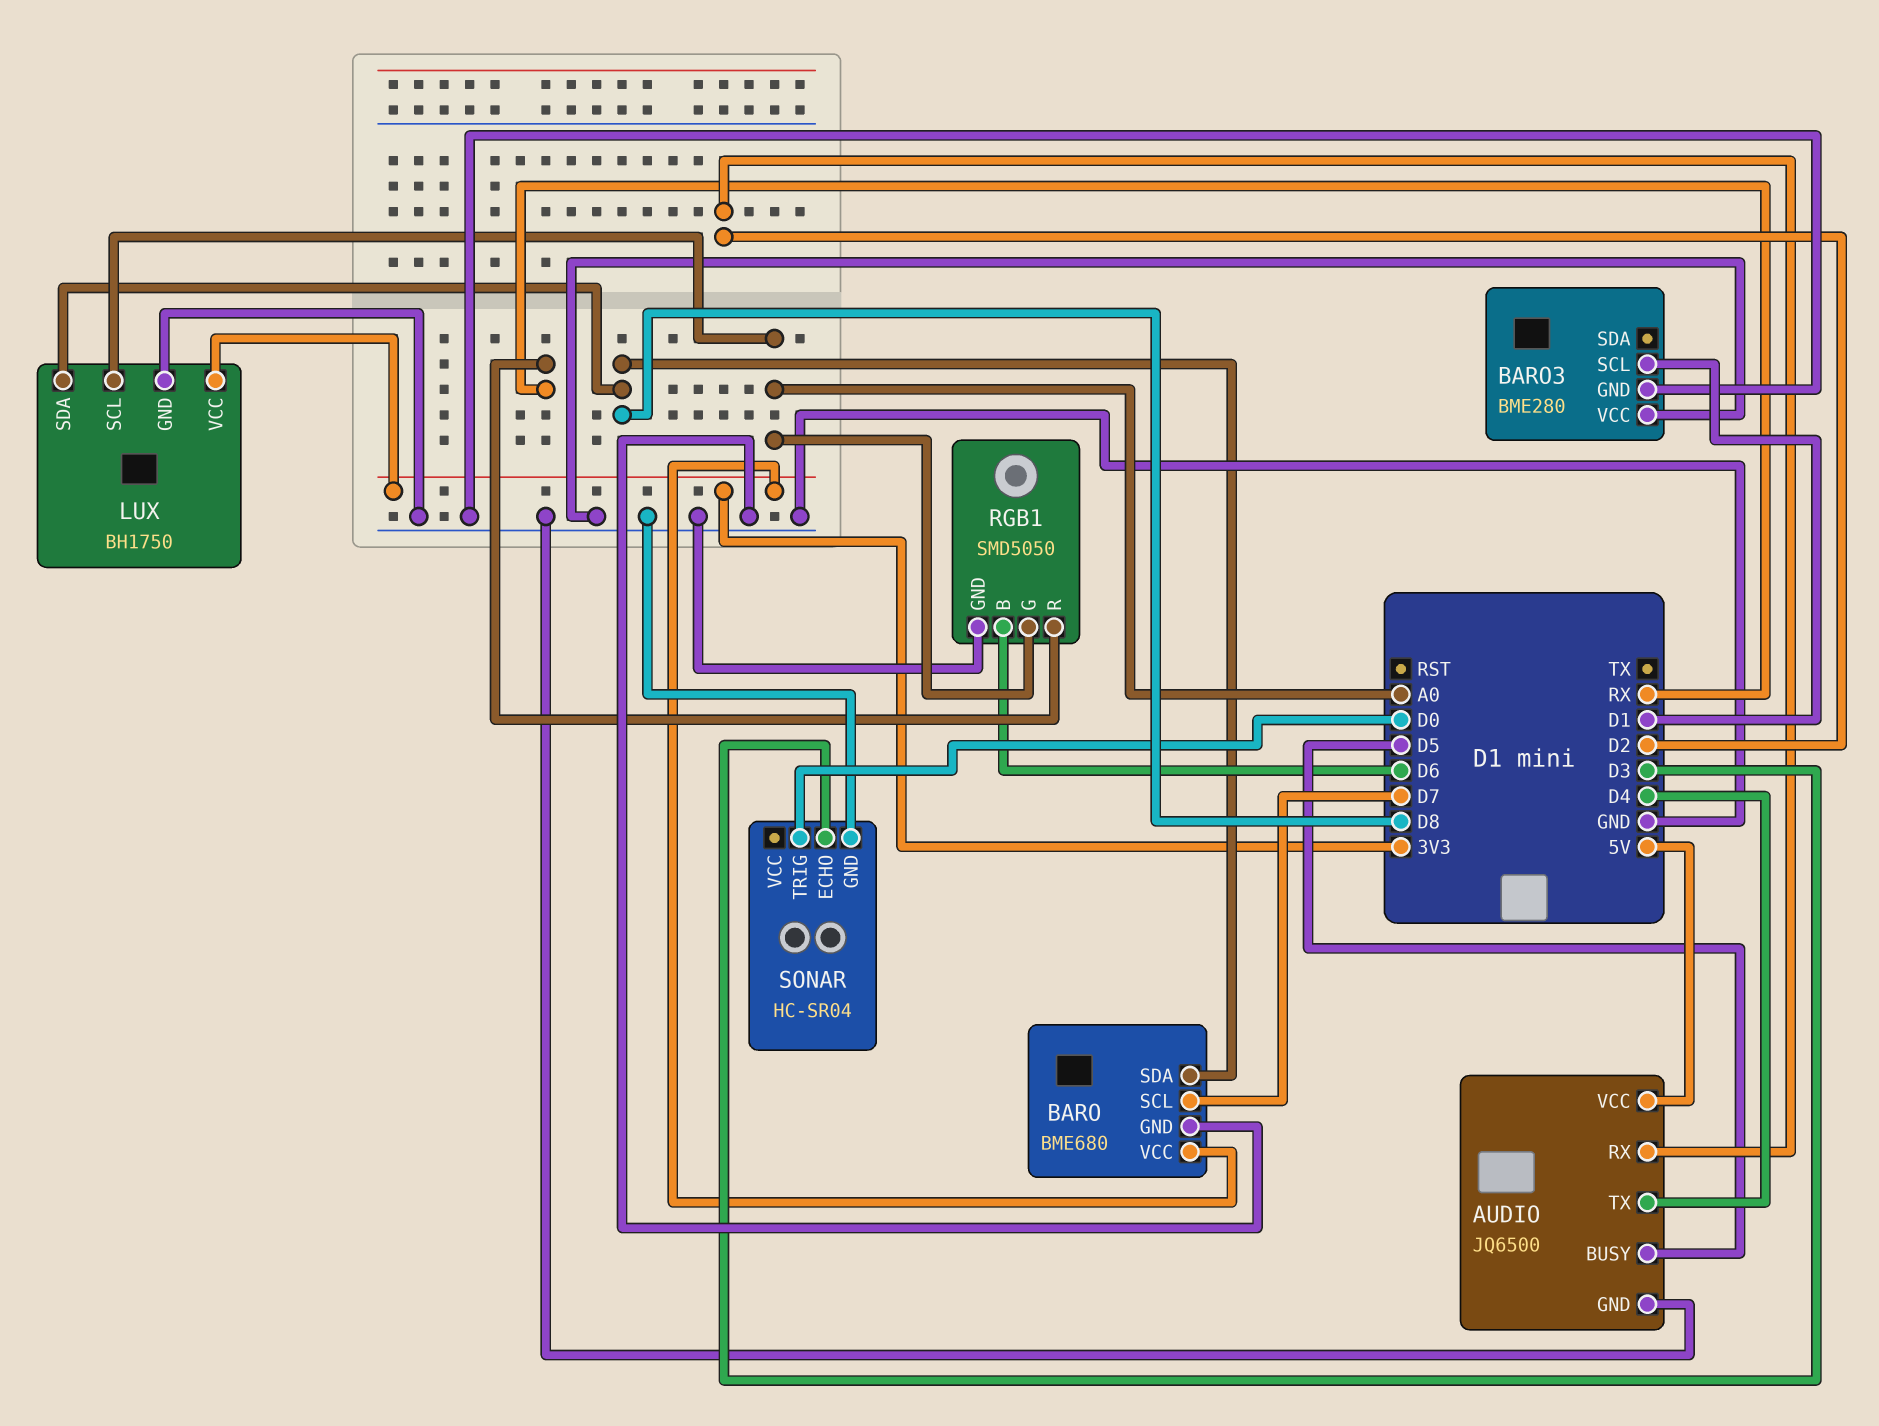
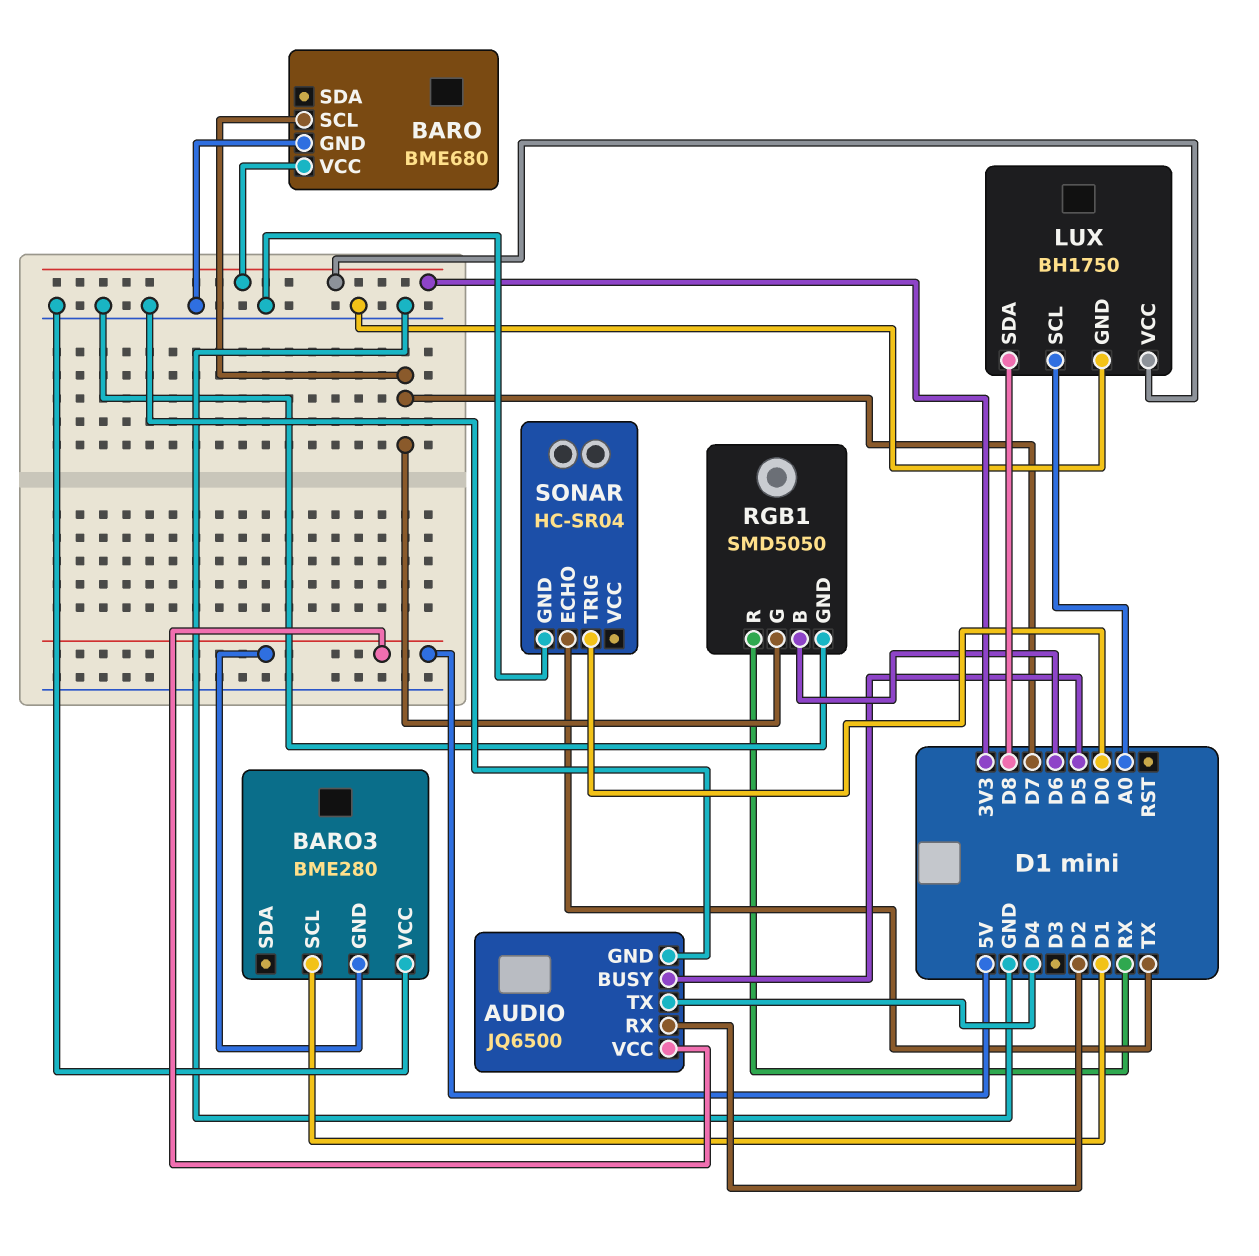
BARO pin SDA: D8 -> none
BARO3 pin GND: GND -> 5V
RGB1 pin G: A0 -> D7
SONAR pin ECHO: D3 -> TX

